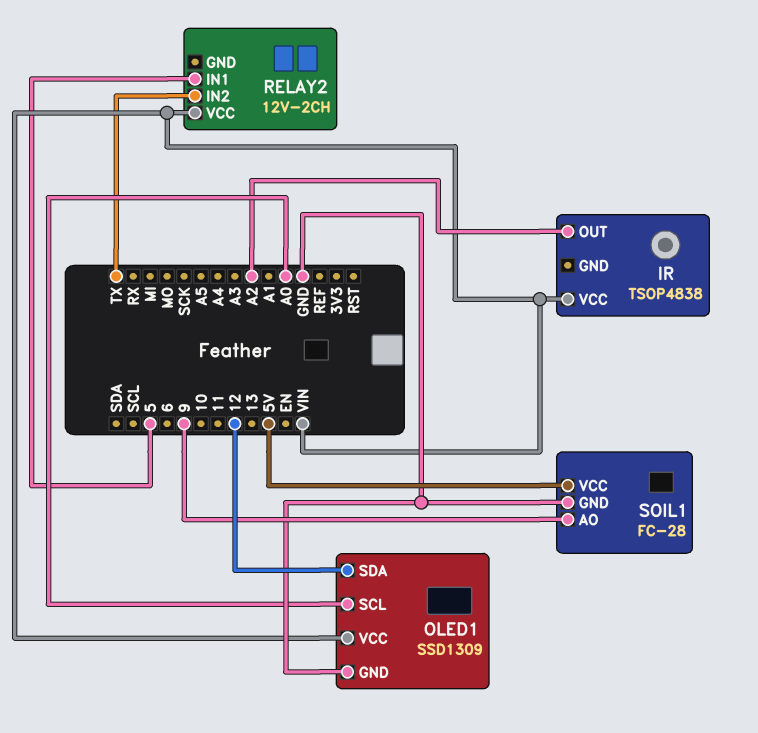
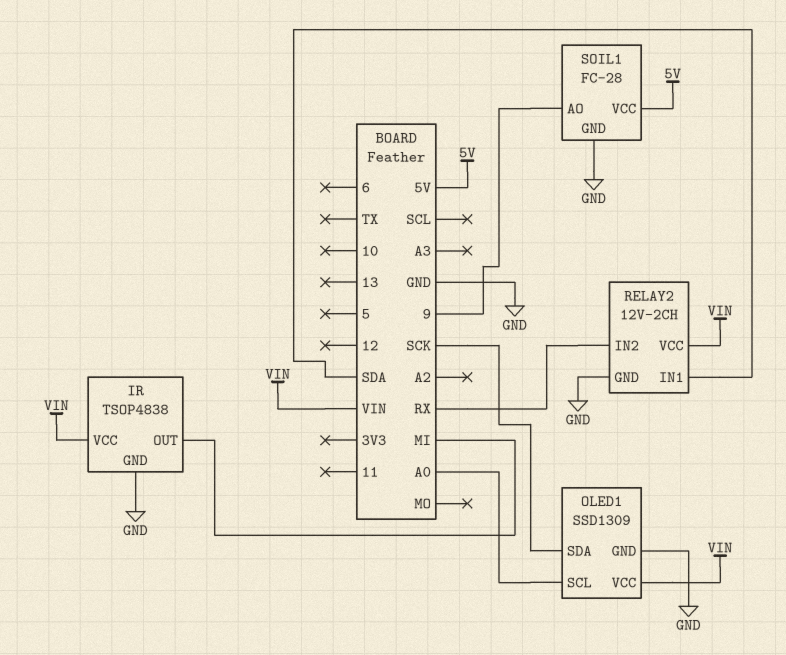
IR pin GND: none -> GND
IR pin OUT: A2 -> MI
OLED1 pin SDA: 12 -> SCK
RELAY2 pin GND: none -> GND
RELAY2 pin IN1: 5 -> SDA
RELAY2 pin IN2: TX -> RX

